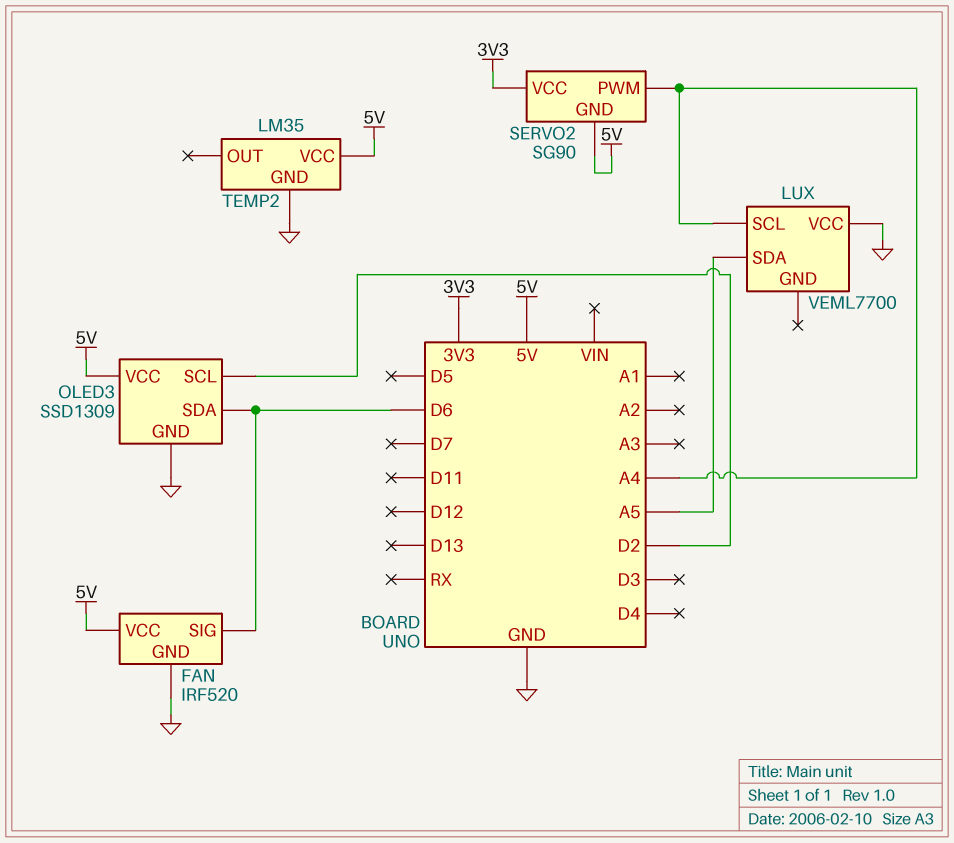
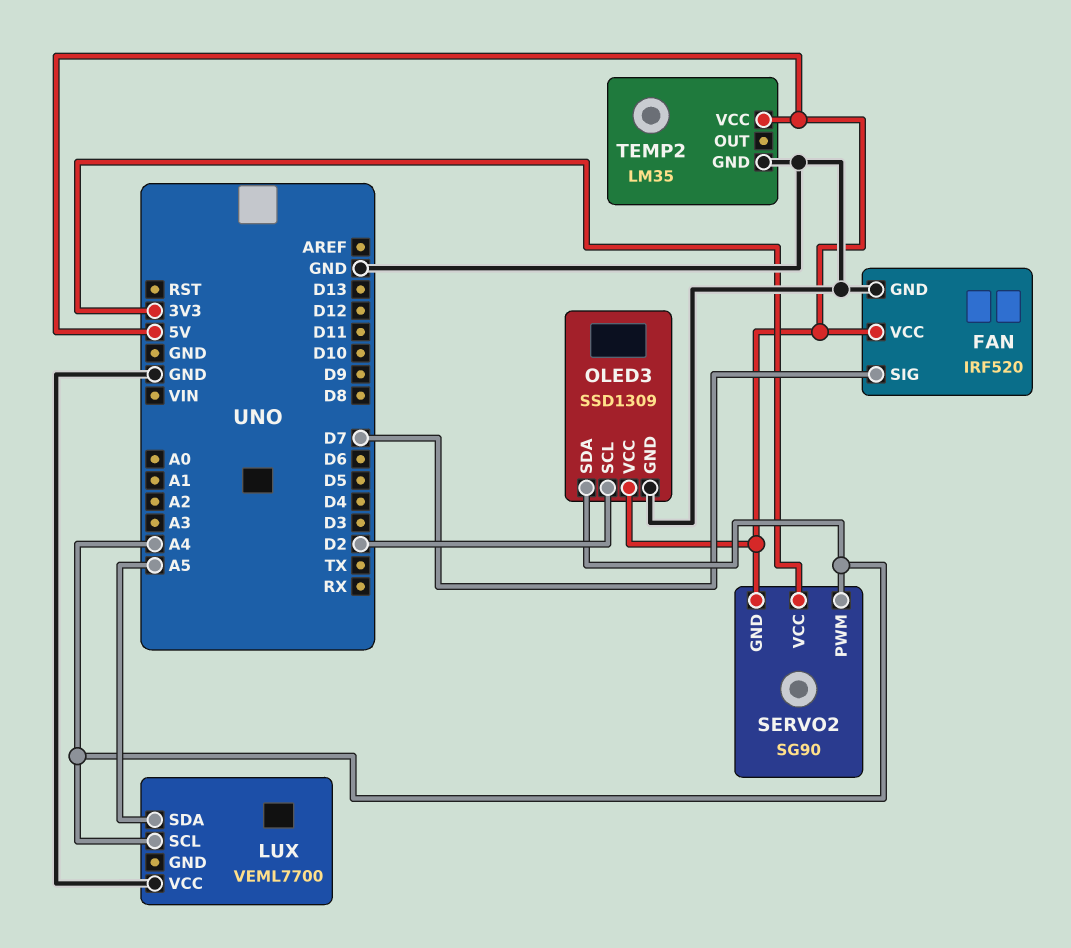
FAN pin SIG: D6 -> D7
OLED3 pin SDA: D6 -> A4

